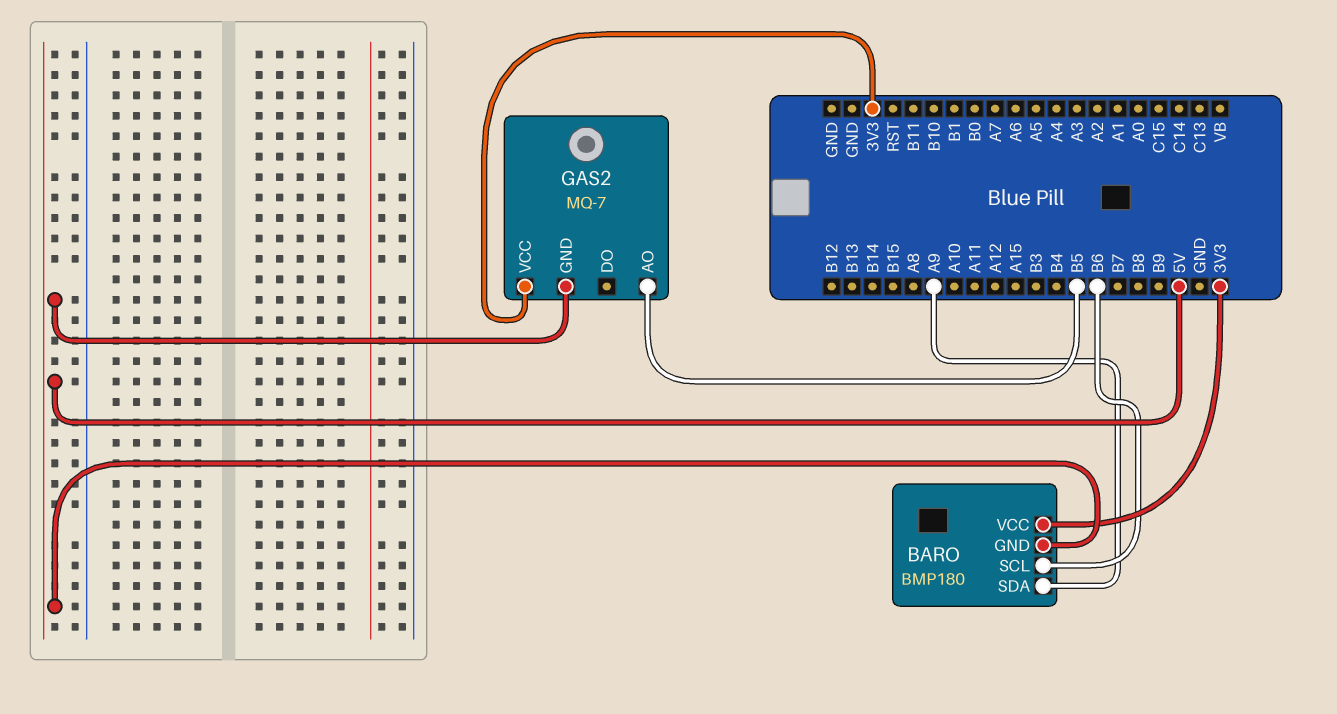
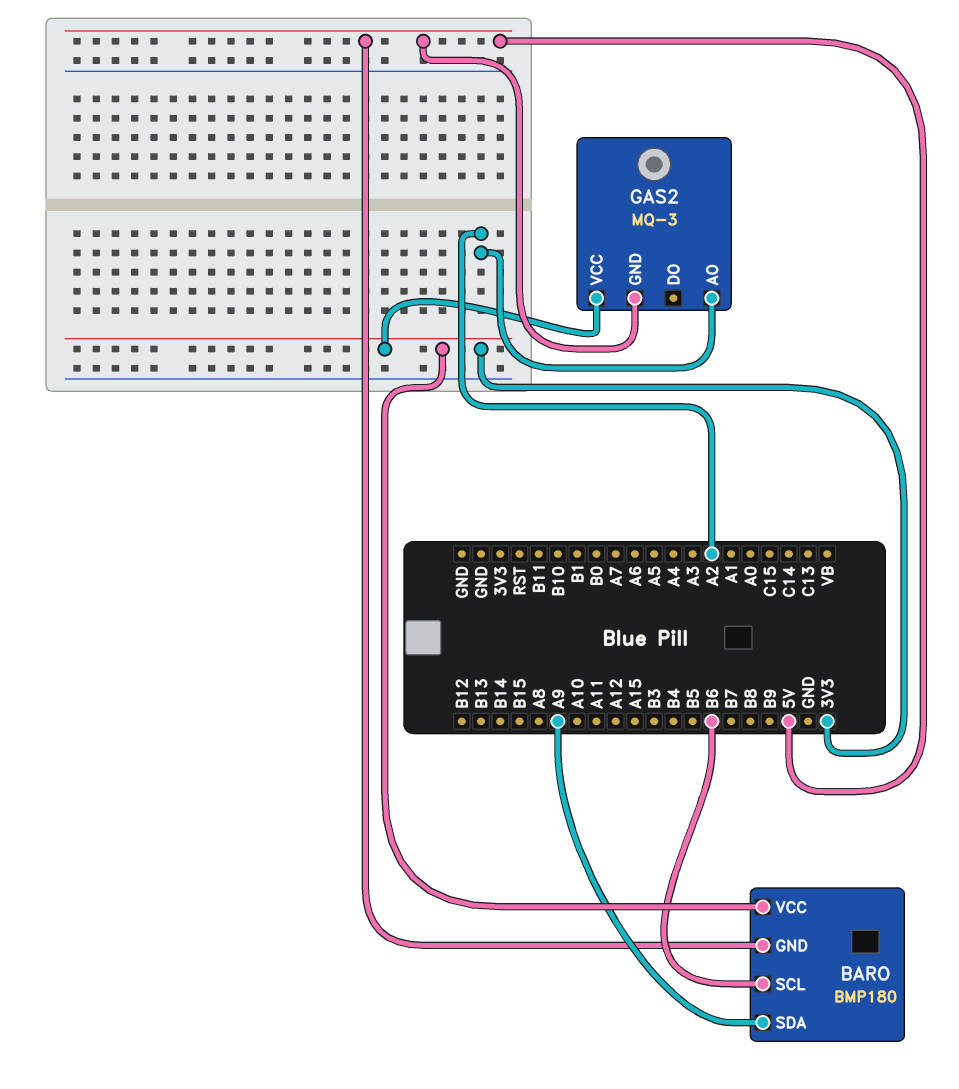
GAS2: MQ-7 -> MQ-3
GAS2 pin AO: B5 -> A2

